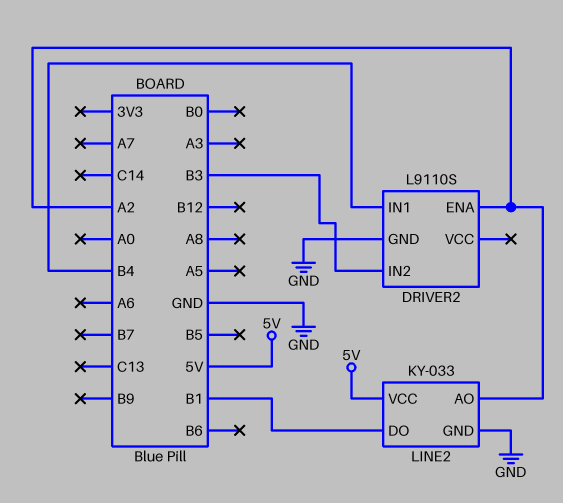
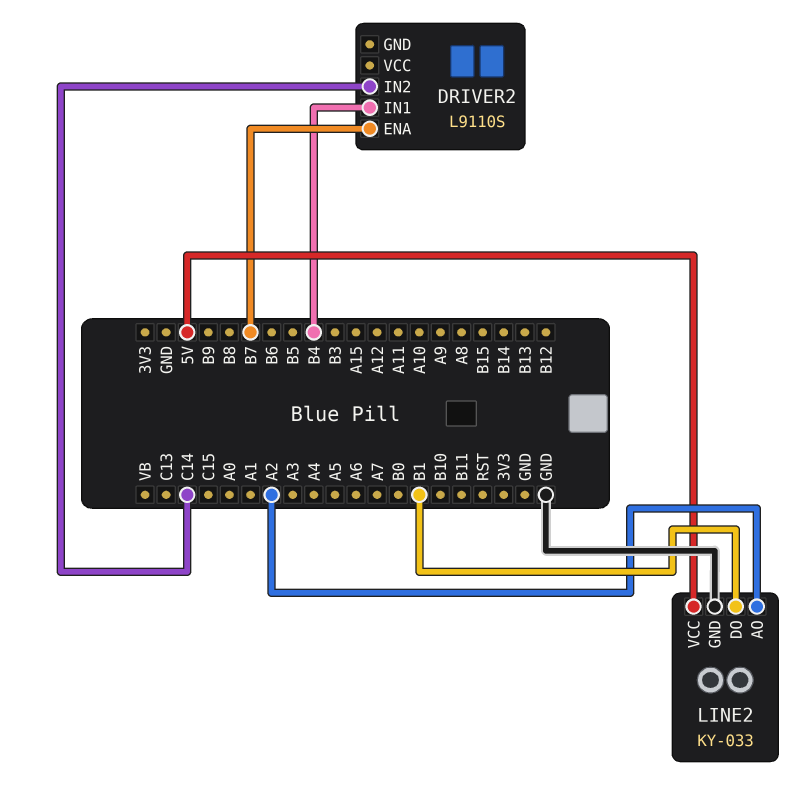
DRIVER2 pin ENA: A2 -> B7
DRIVER2 pin GND: GND -> none
DRIVER2 pin IN2: B3 -> C14

